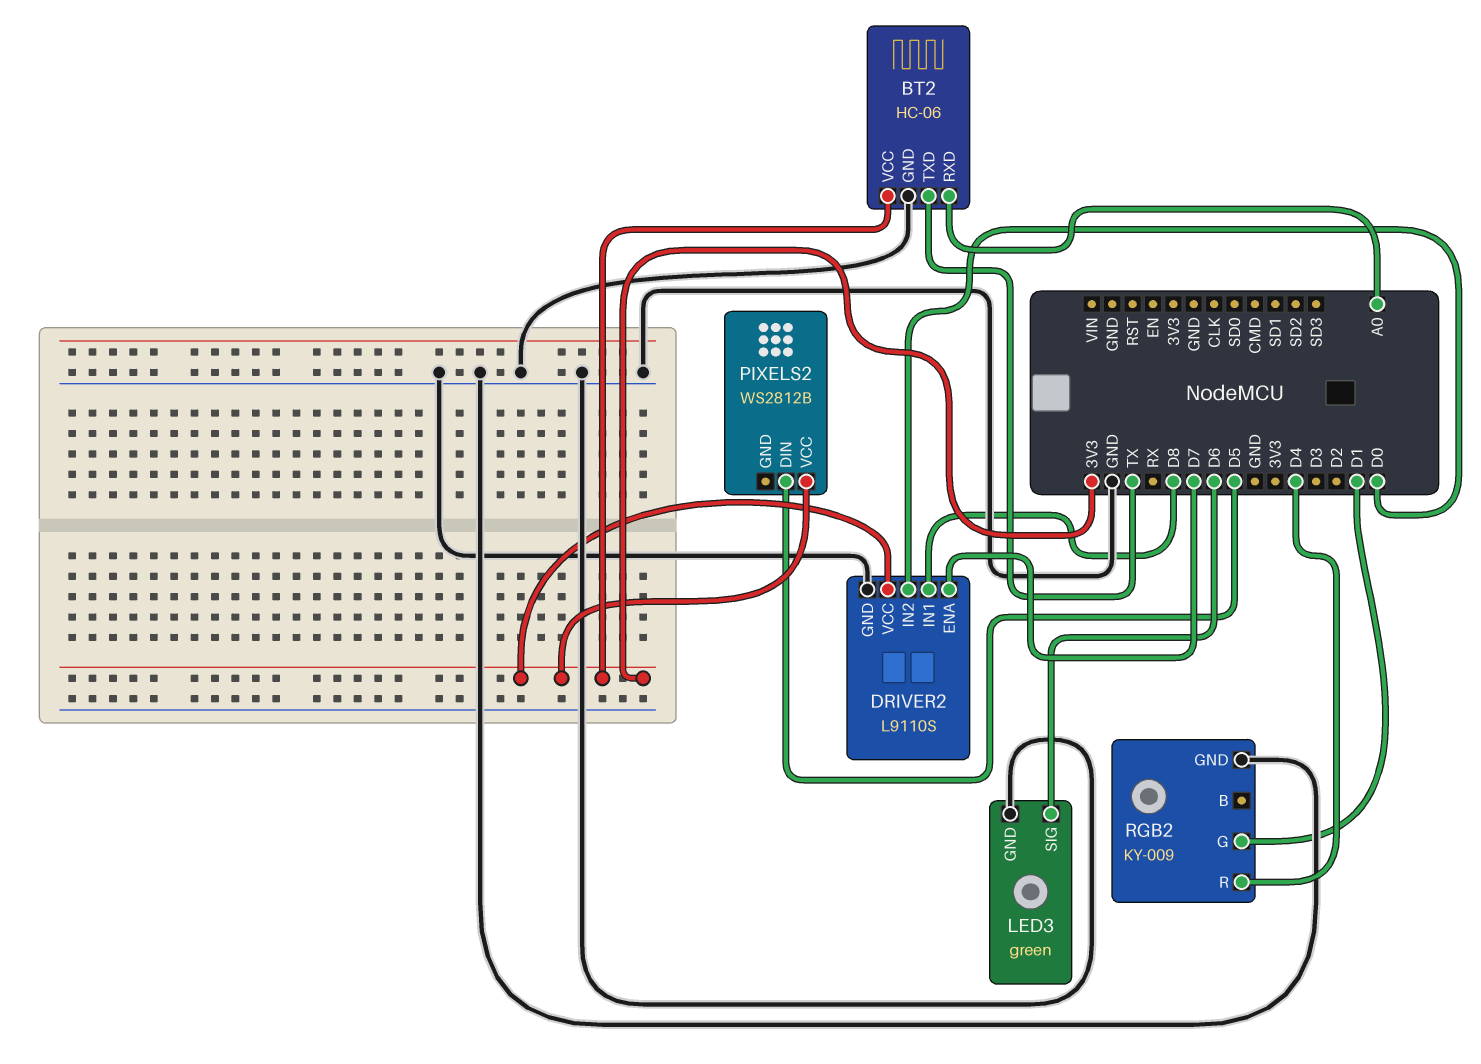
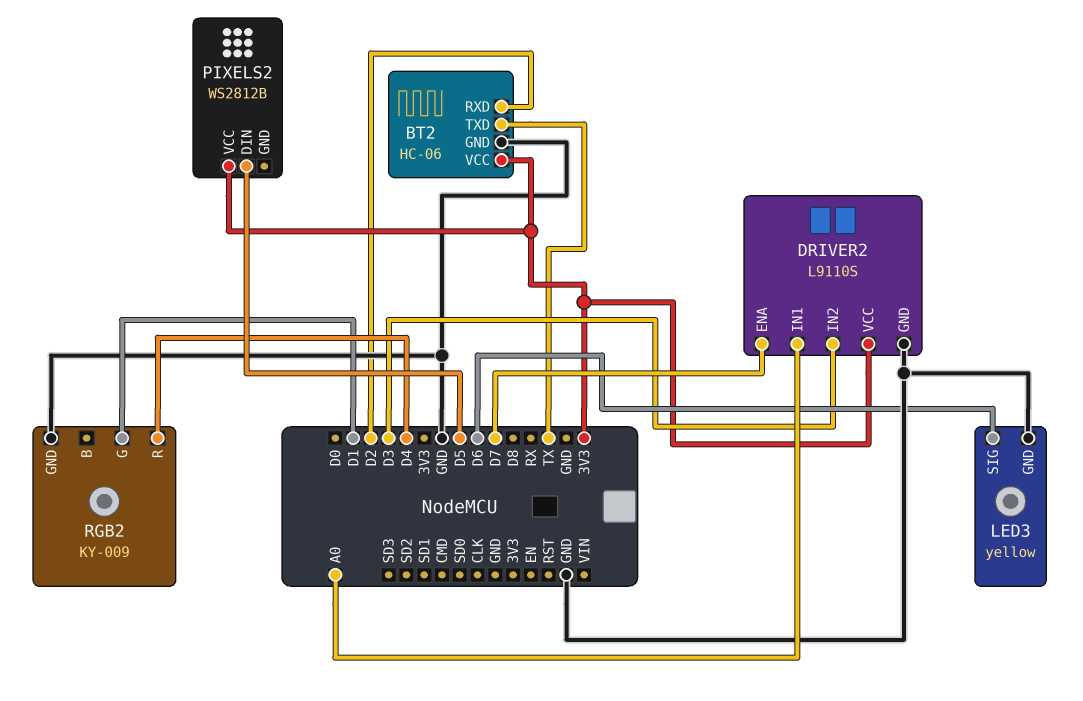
BT2 pin RXD: A0 -> D2
DRIVER2 pin IN1: D8 -> A0
DRIVER2 pin IN2: D0 -> D3
LED3: green -> yellow

